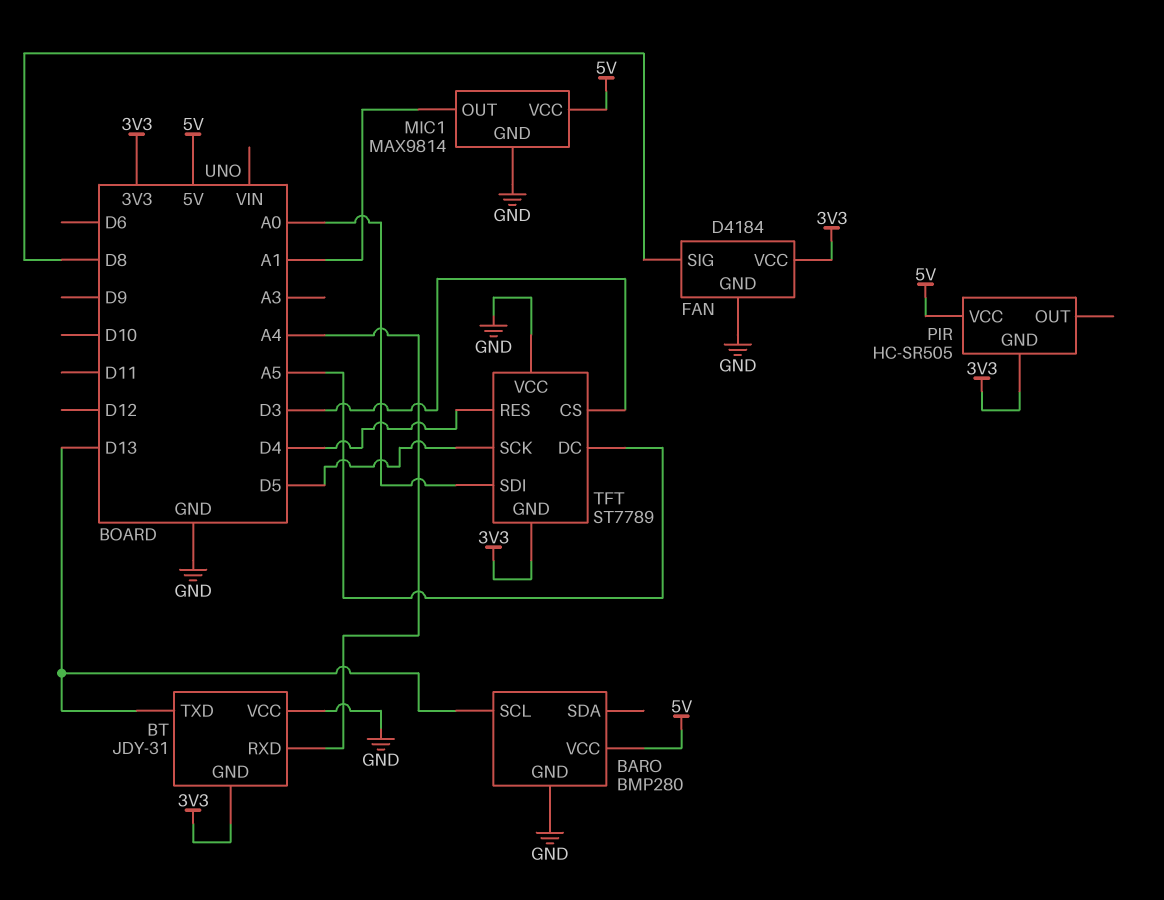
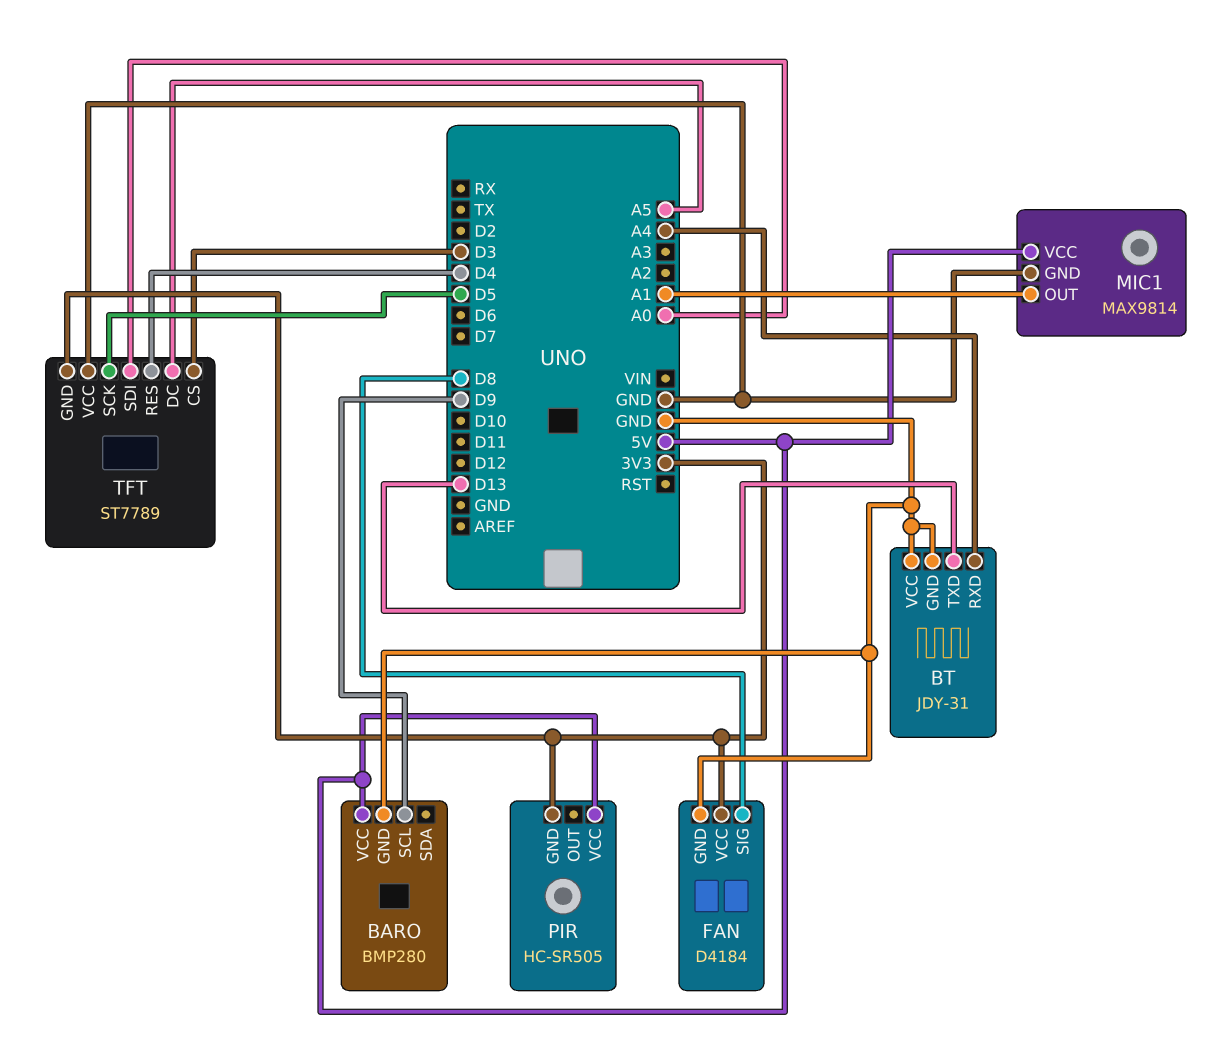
BARO pin SCL: D13 -> D9
BT pin GND: 3V3 -> GND

